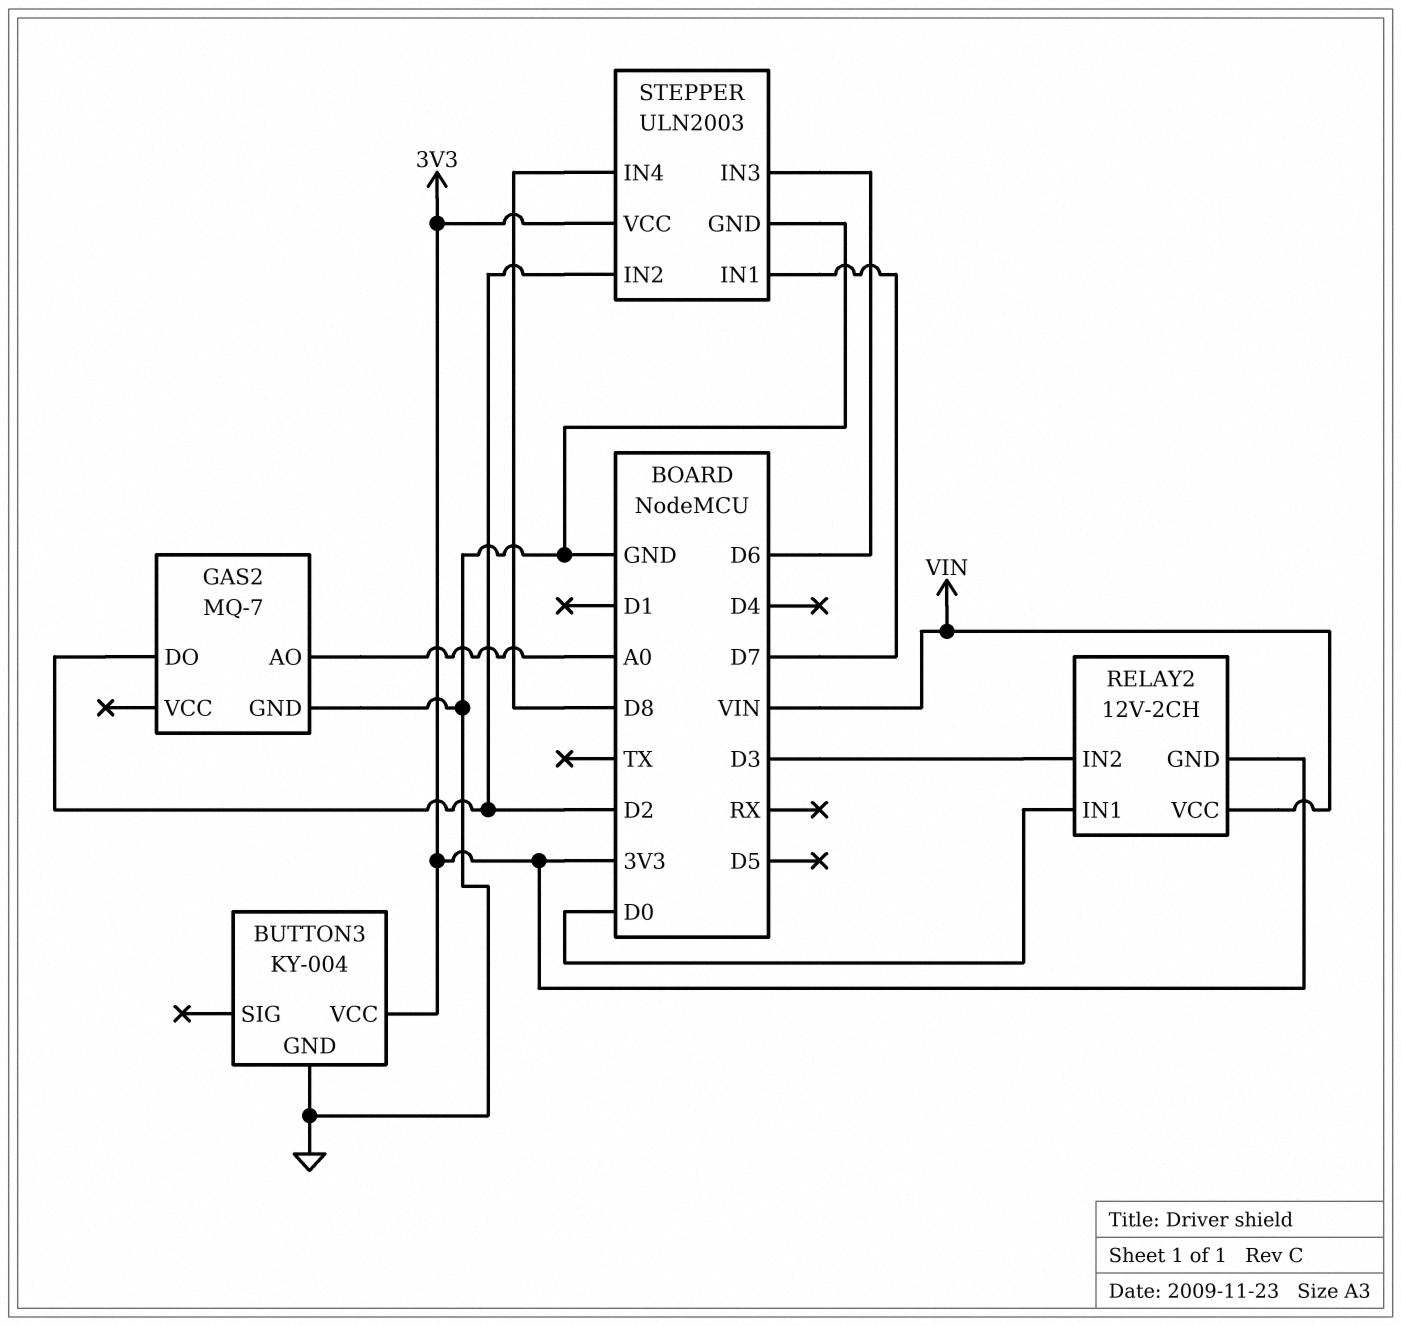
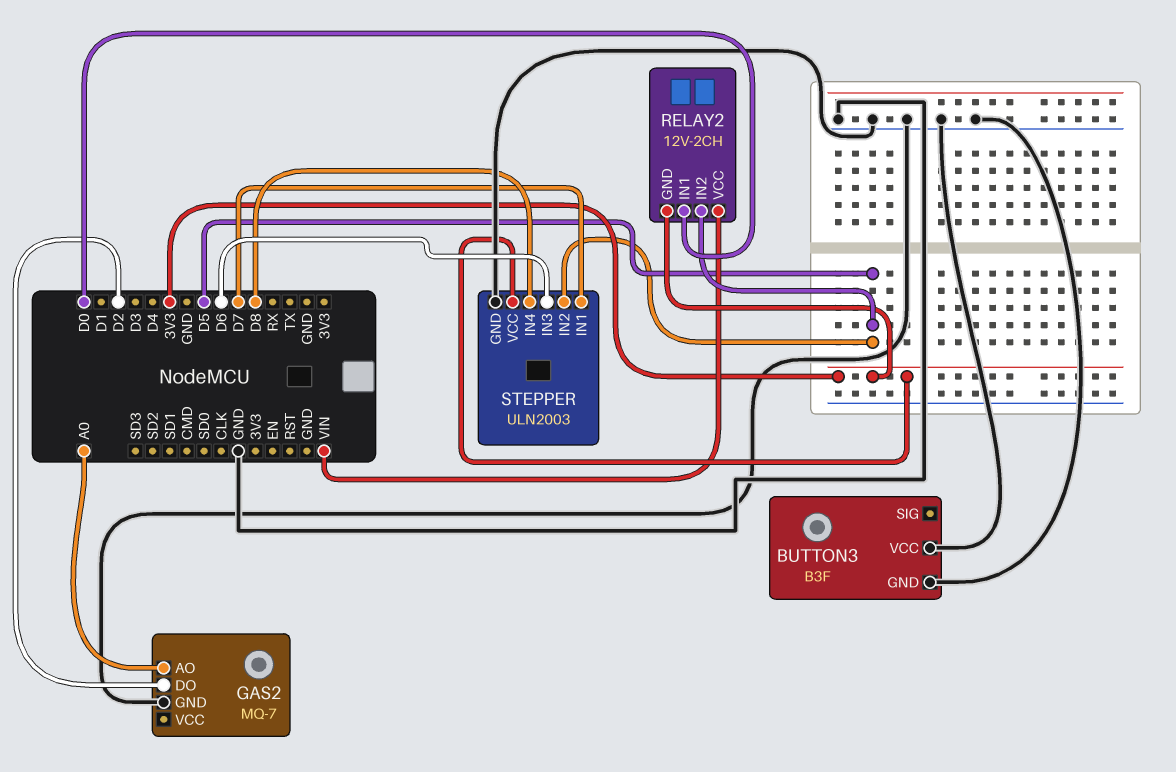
BUTTON3: KY-004 -> B3F
BUTTON3 pin VCC: 3V3 -> GND
RELAY2 pin IN2: D3 -> D5
STEPPER pin IN2: D2 -> D5

